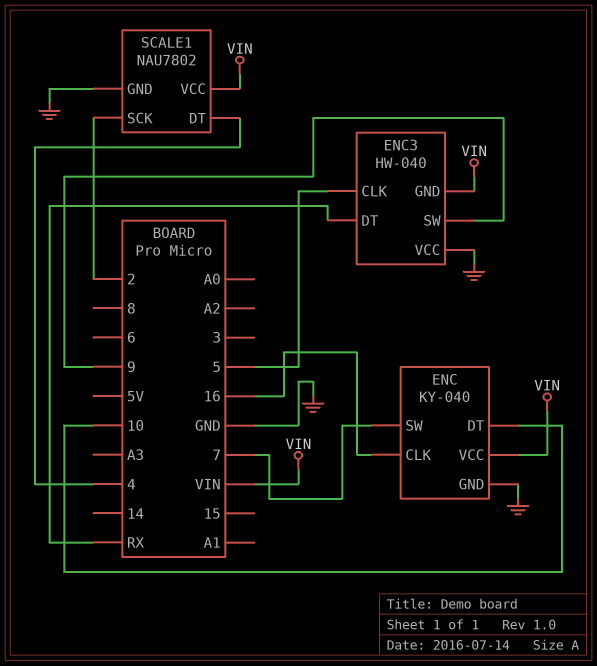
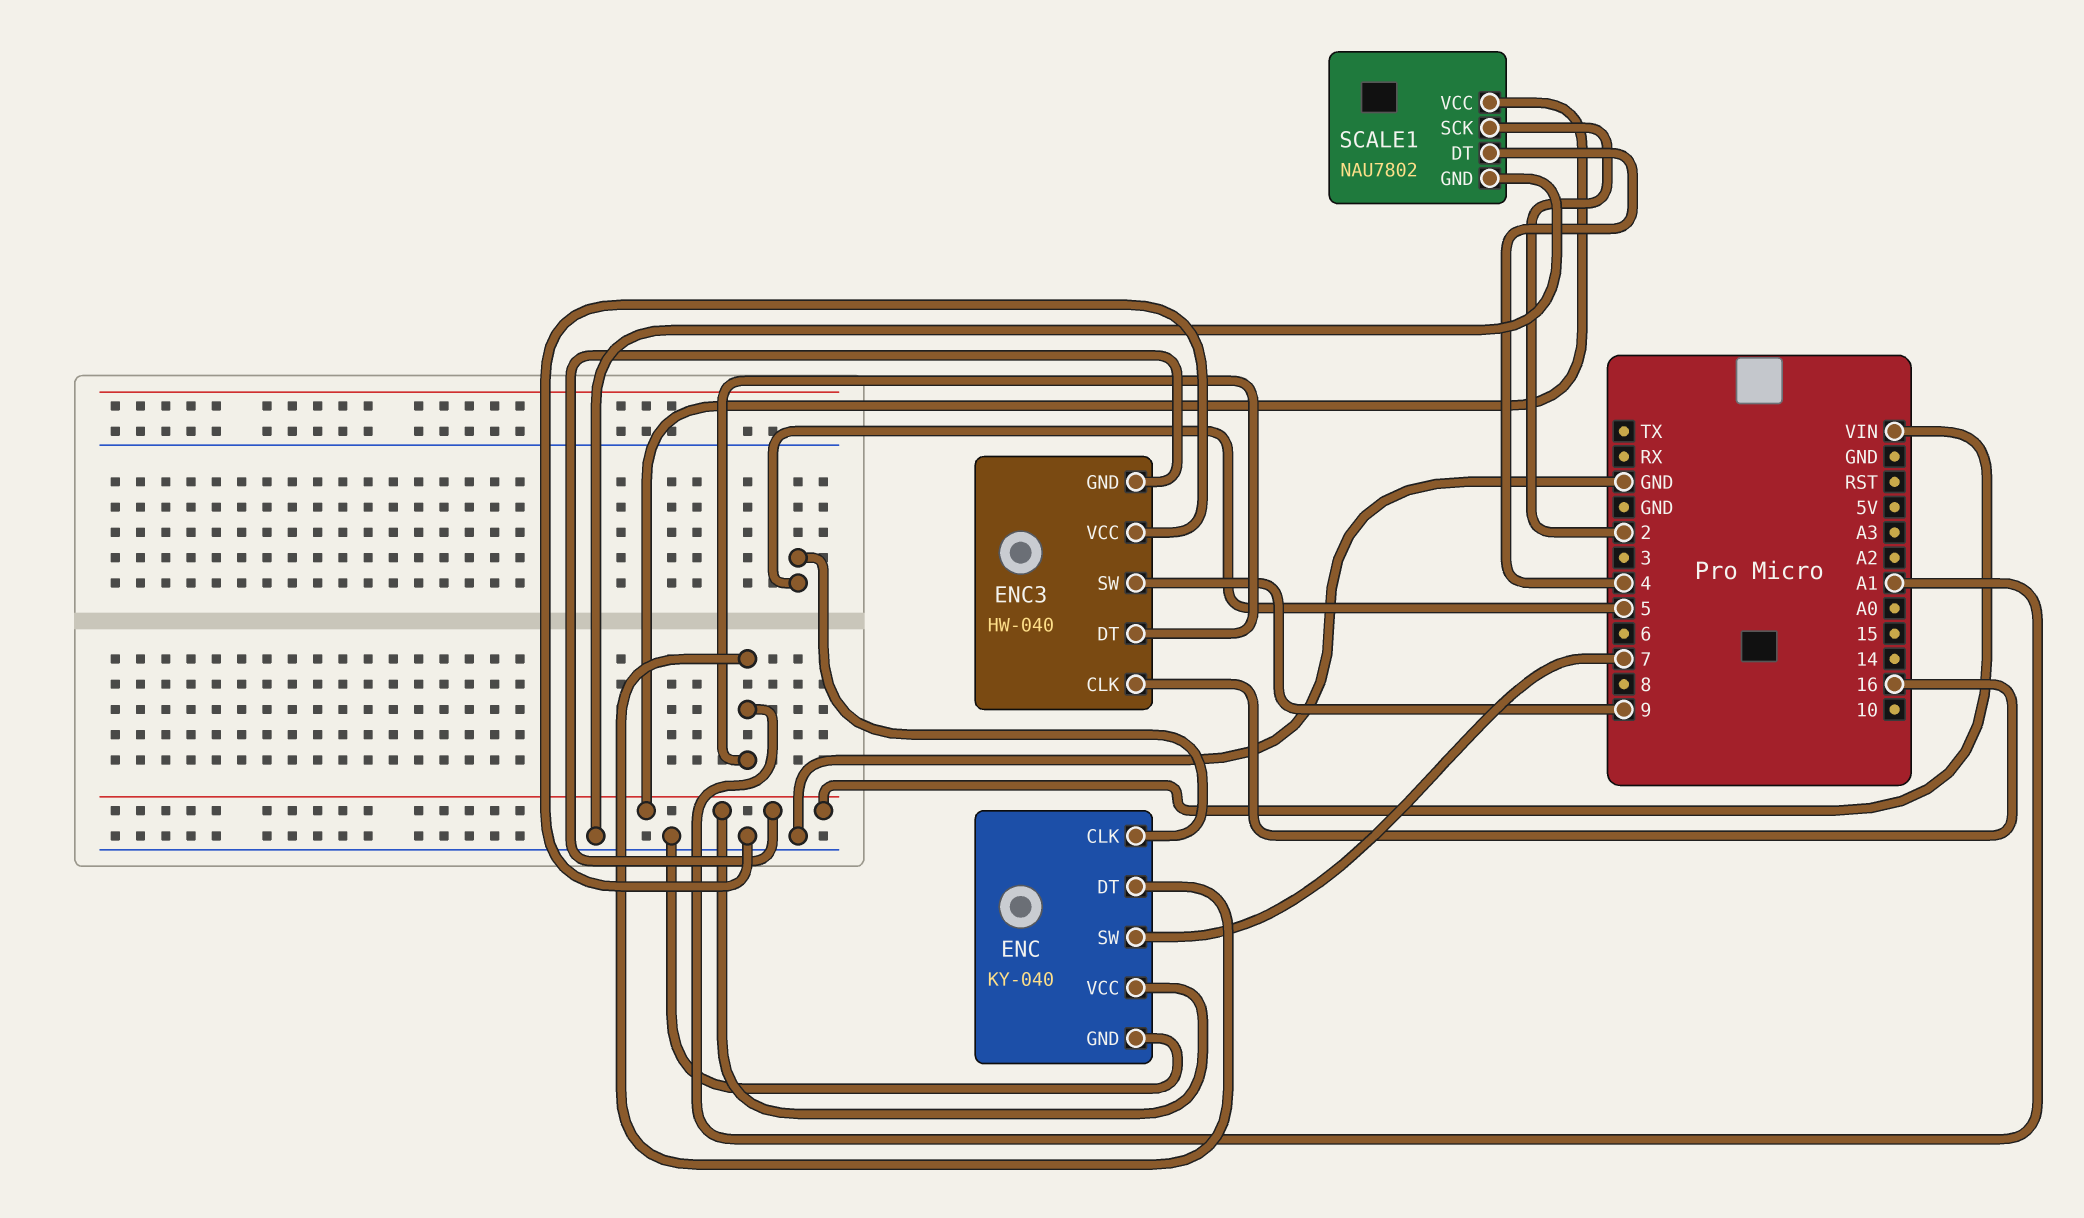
ENC pin CLK: 16 -> 5
ENC pin DT: 10 -> A1
ENC3 pin CLK: 5 -> 16
ENC3 pin DT: RX -> A1

